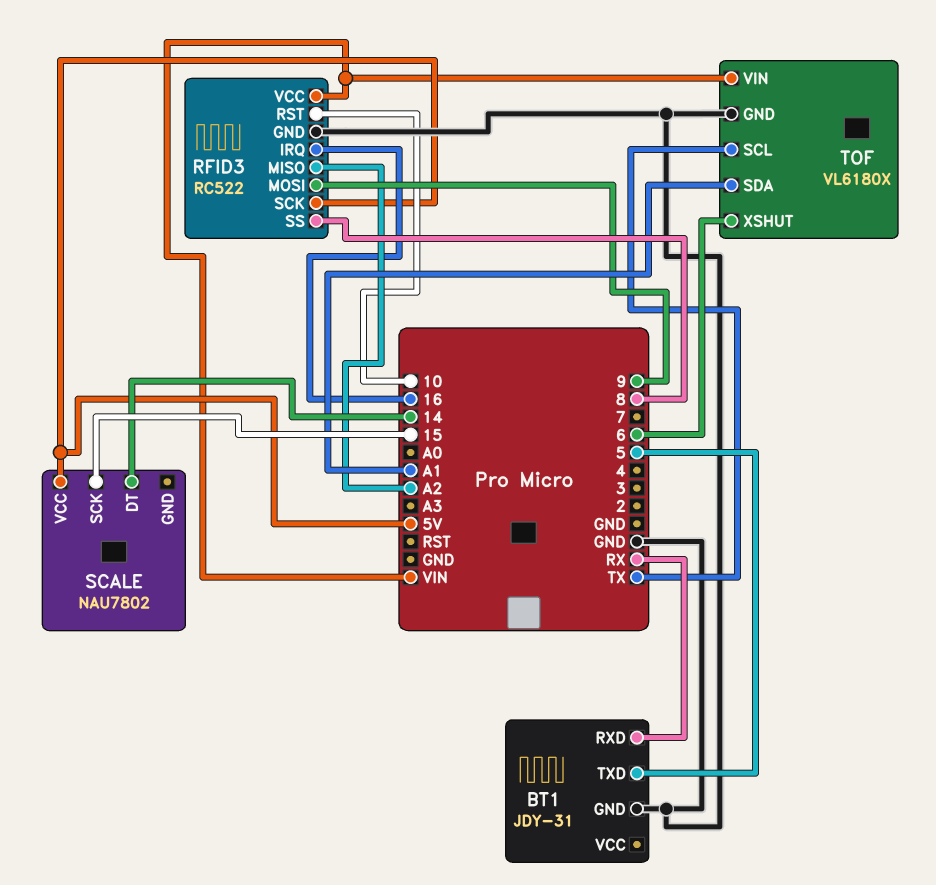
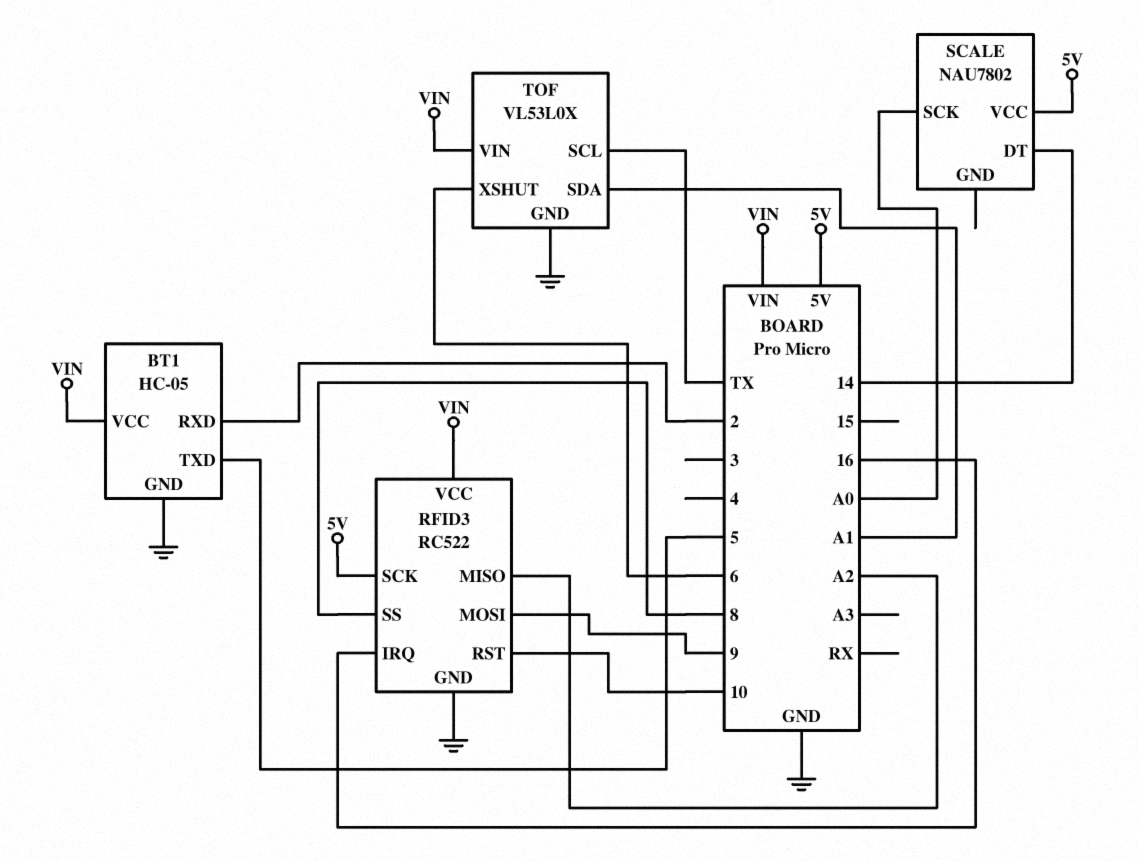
BT1: JDY-31 -> HC-05
BT1 pin RXD: RX -> 2
BT1 pin VCC: none -> VIN
SCALE pin SCK: 15 -> A0
TOF: VL6180X -> VL53L0X

